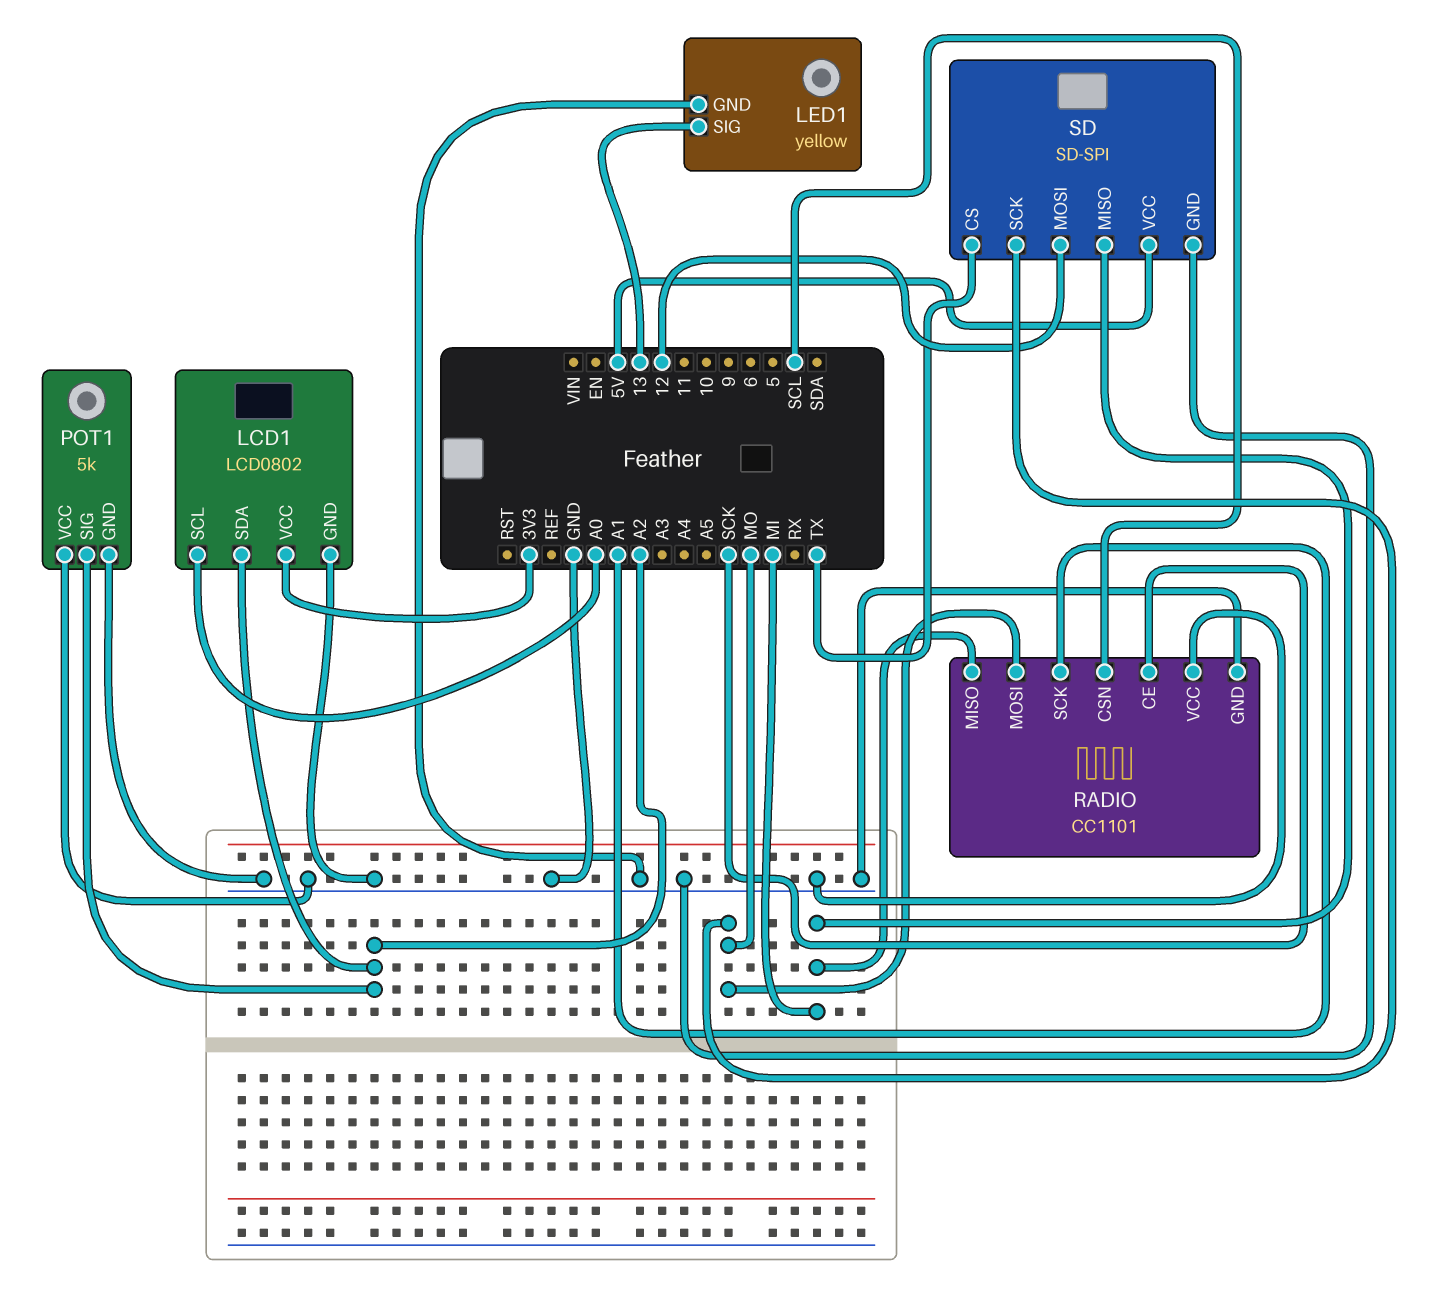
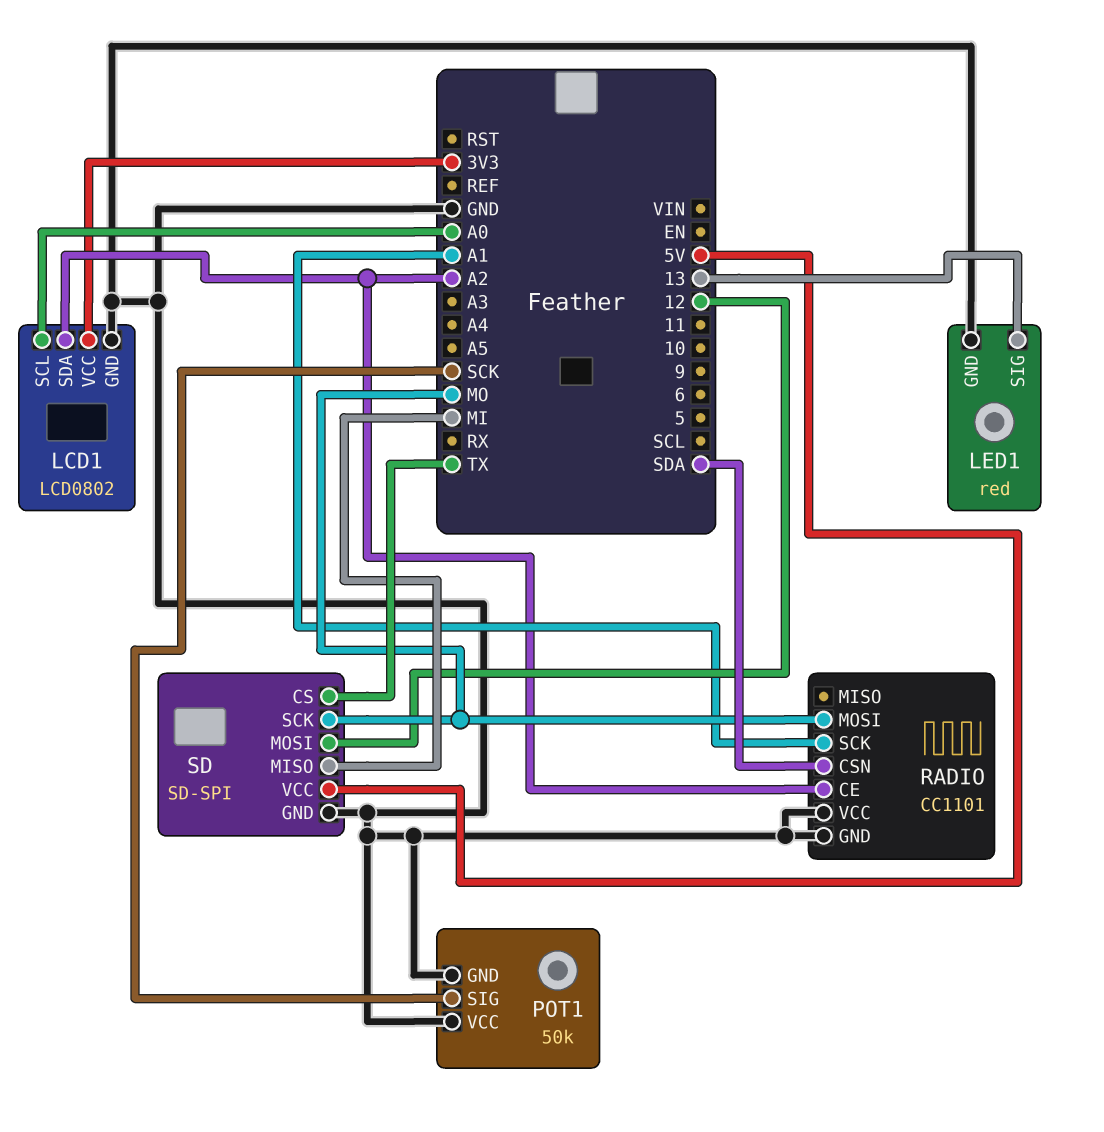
LED1: yellow -> red
POT1: 5k -> 50k
POT1 pin SIG: A2 -> SCK
RADIO pin CE: SCK -> A2
RADIO pin CSN: SCL -> SDA
RADIO pin MISO: MI -> none

